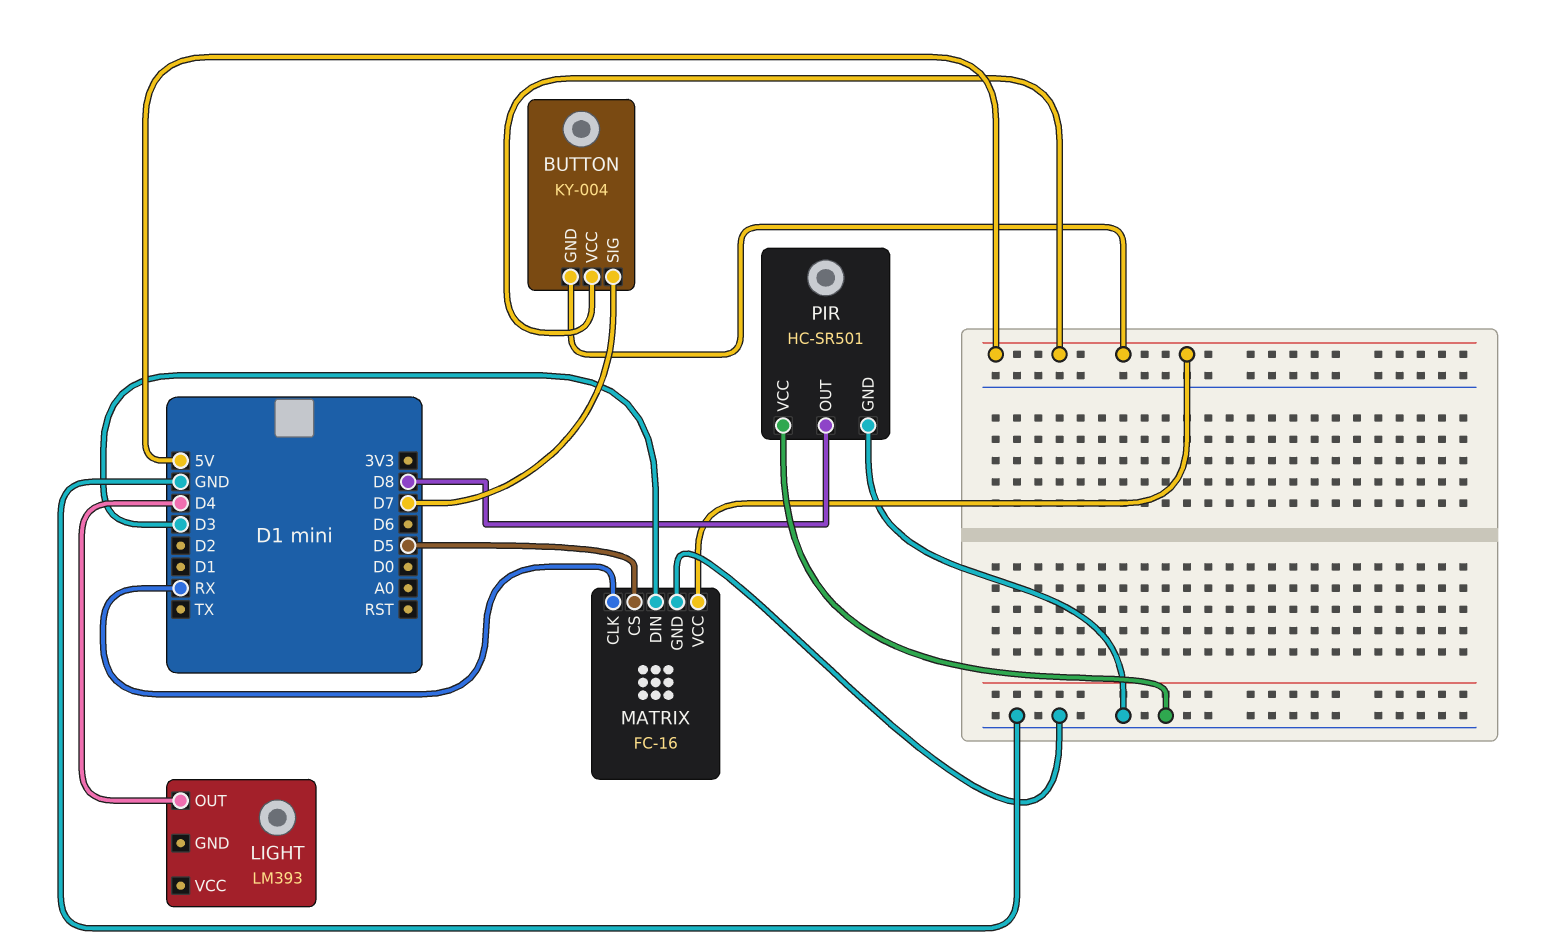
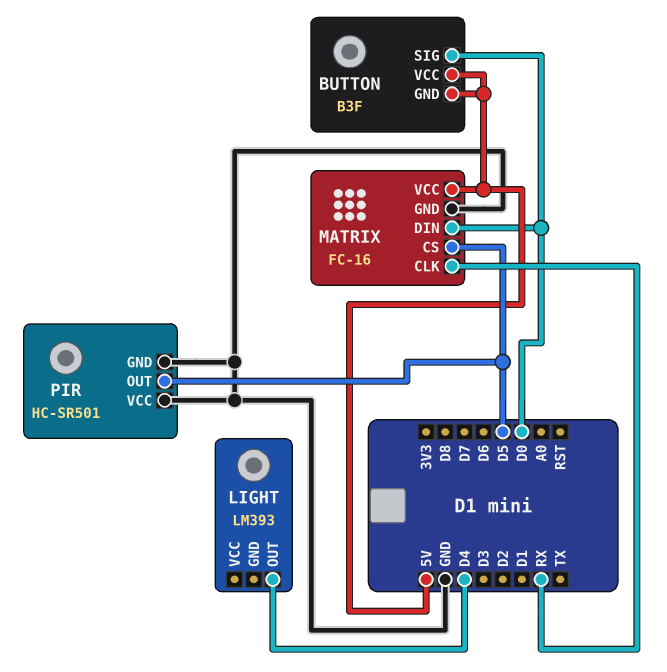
BUTTON: KY-004 -> B3F
BUTTON pin SIG: D7 -> D0
MATRIX pin DIN: D3 -> D0
PIR pin OUT: D8 -> D5

